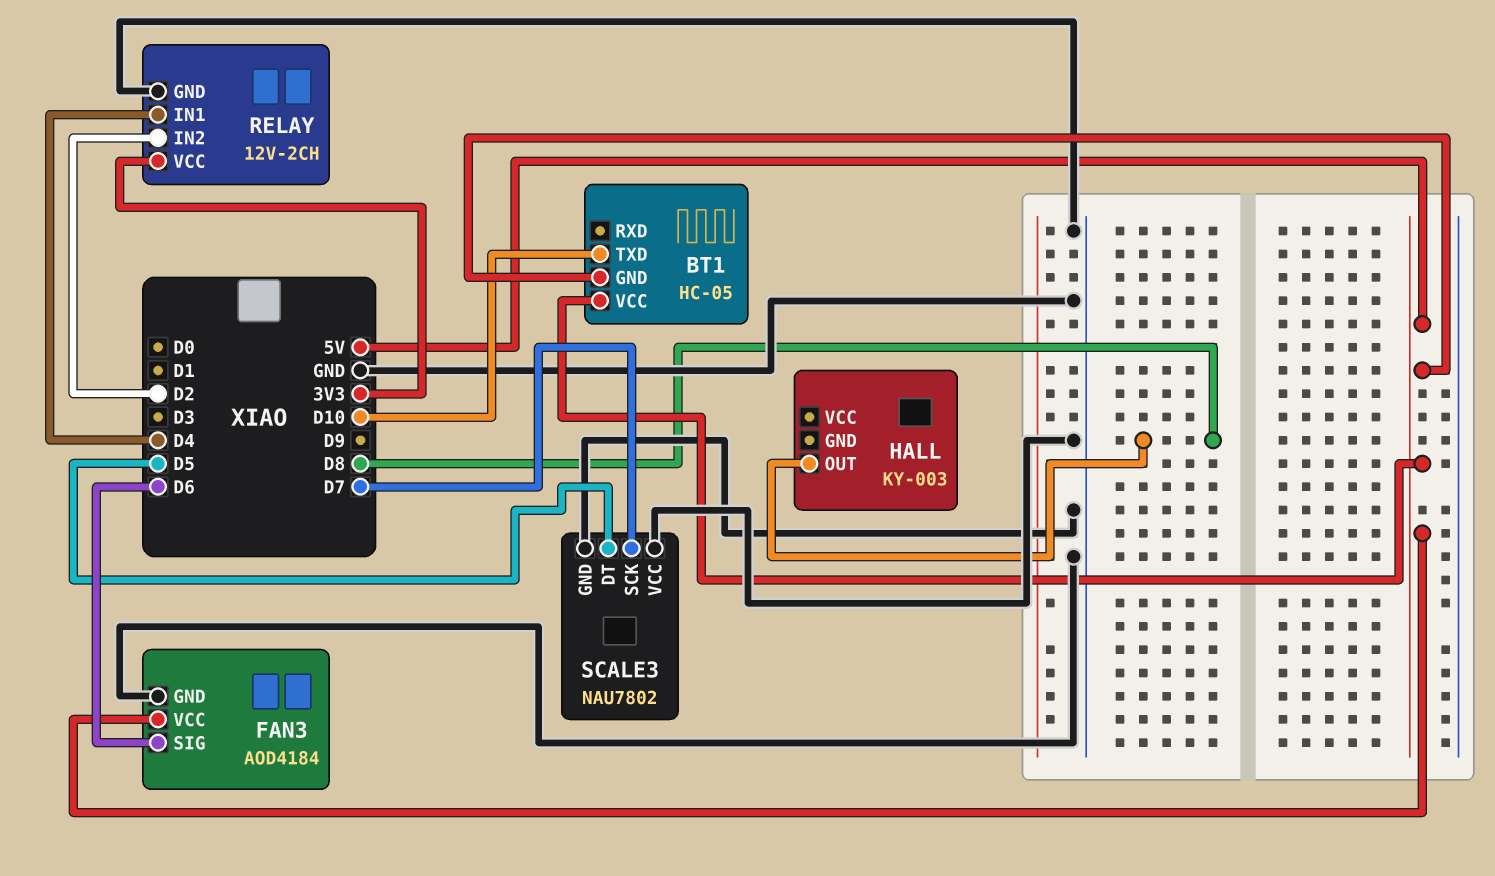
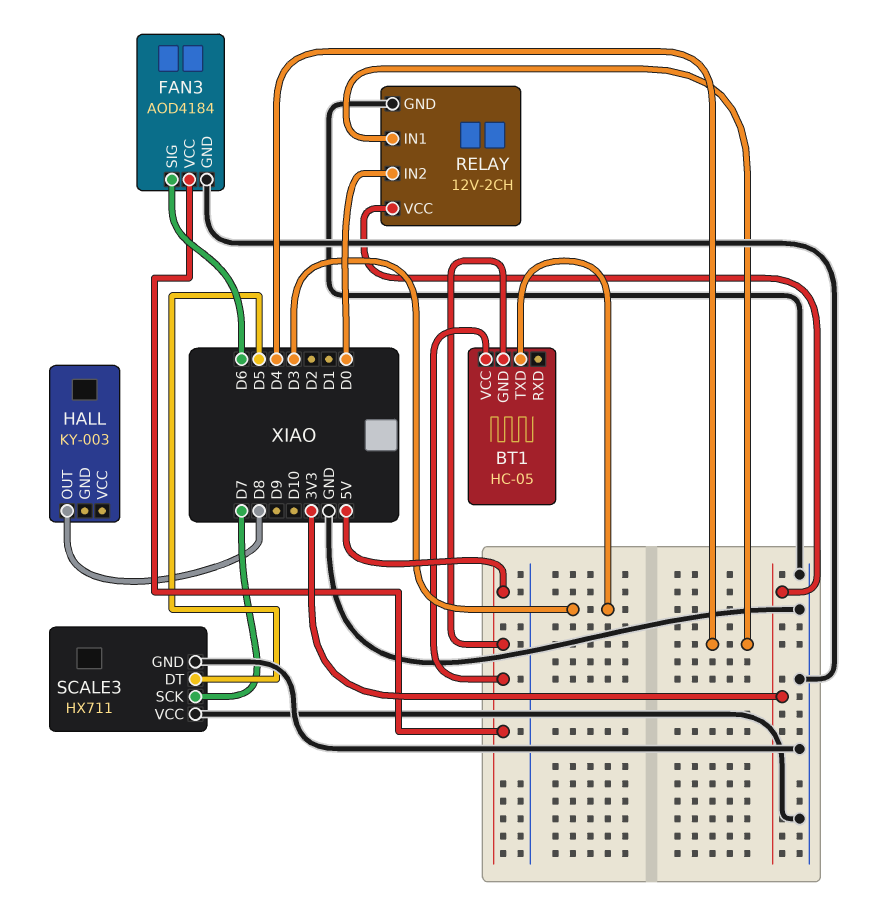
BT1 pin TXD: D10 -> D3
RELAY pin IN2: D2 -> D0
SCALE3: NAU7802 -> HX711

